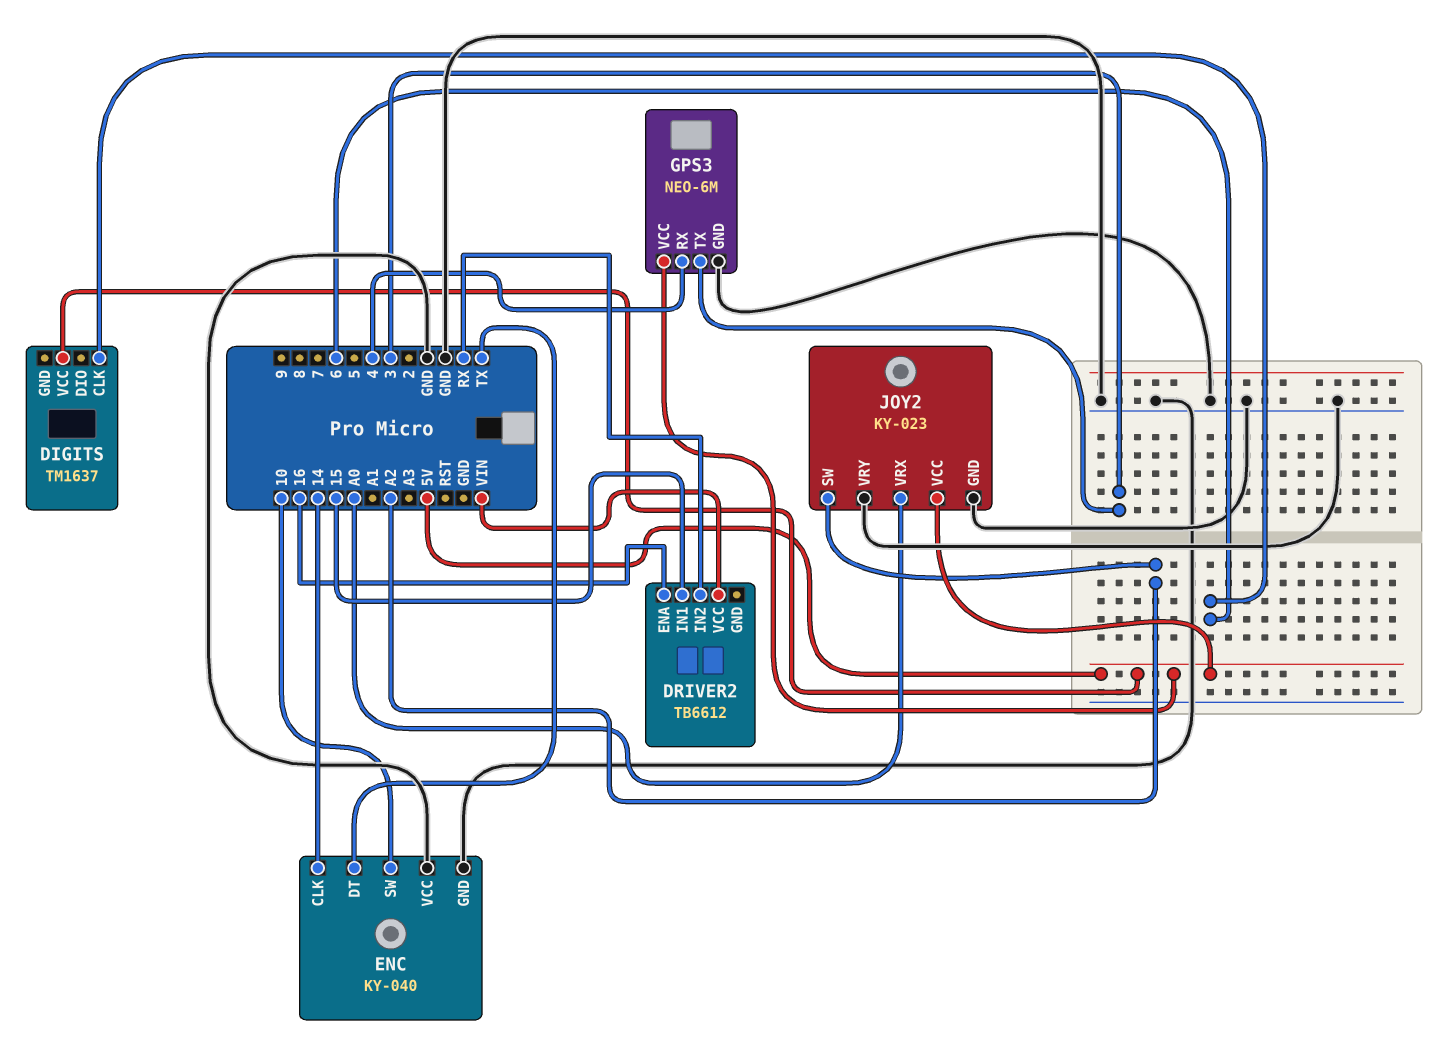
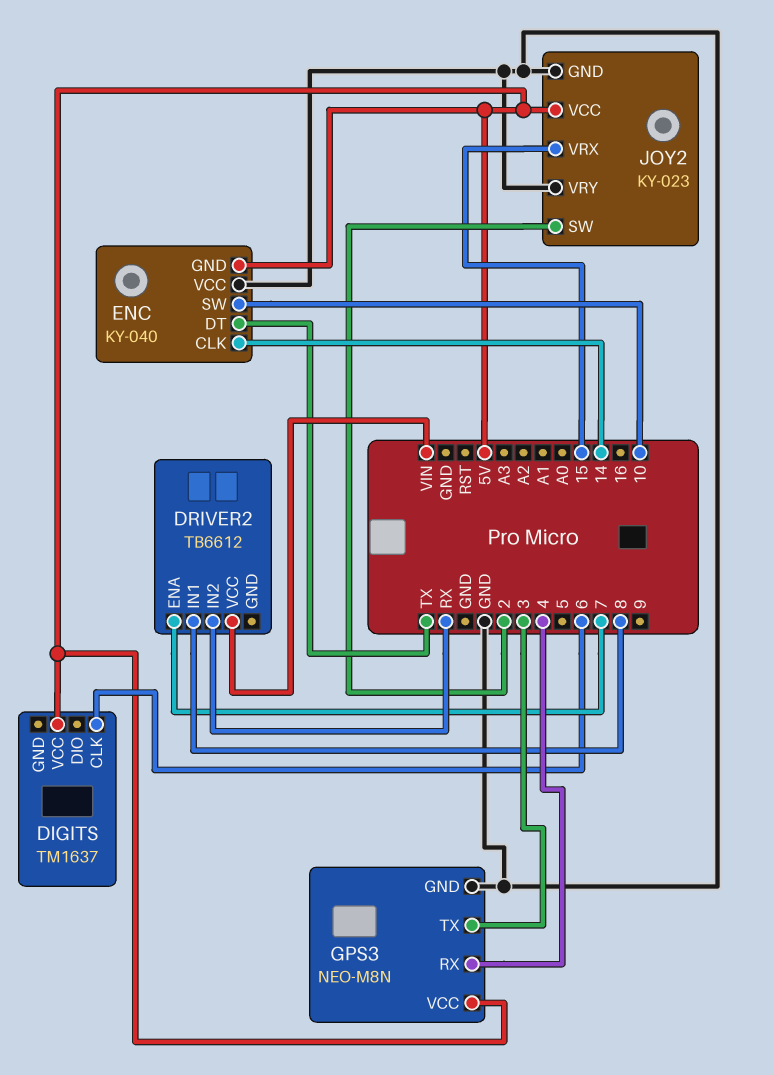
DRIVER2 pin ENA: 16 -> 7
DRIVER2 pin IN1: 15 -> 8
ENC pin GND: GND -> 5V
GPS3: NEO-6M -> NEO-M8N
JOY2 pin SW: A2 -> 2
JOY2 pin VRX: A0 -> 15

